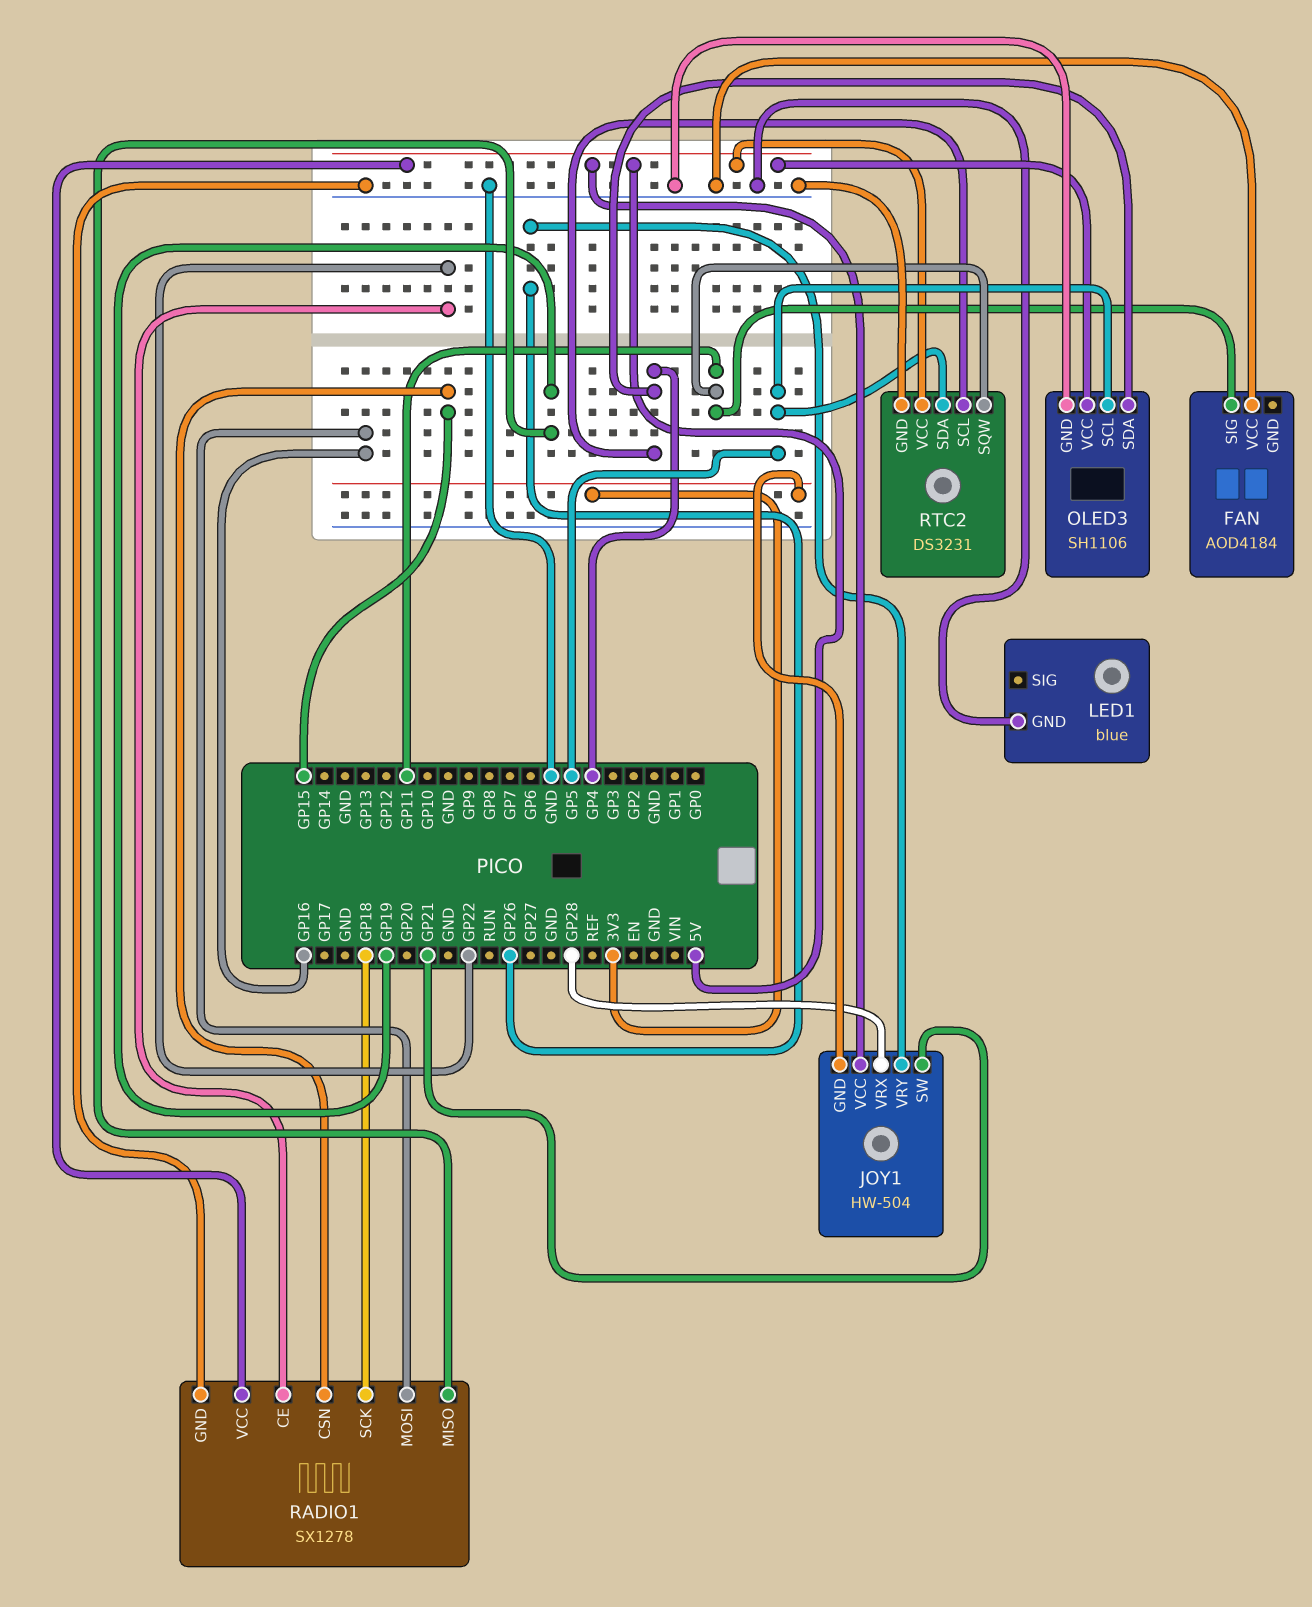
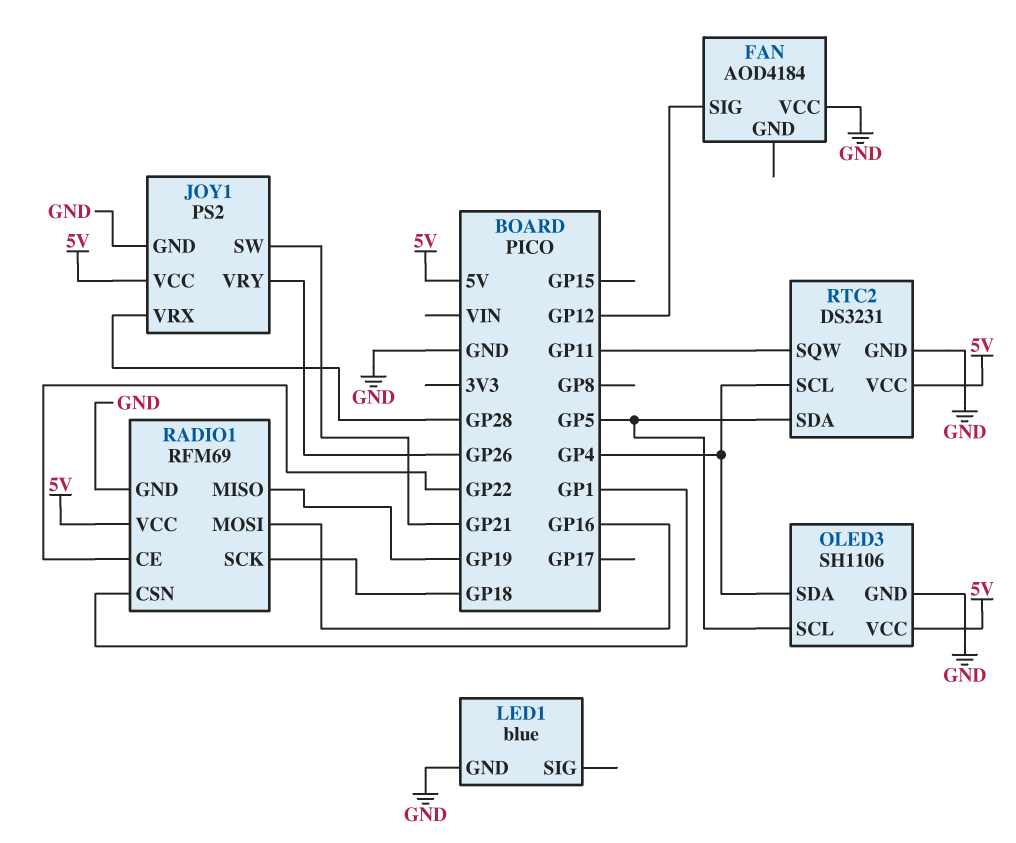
FAN pin SIG: GP11 -> GP12
JOY1: HW-504 -> PS2
JOY1 pin GND: 3V3 -> GND
RADIO1: SX1278 -> RFM69
RADIO1 pin CSN: GP15 -> GP1

